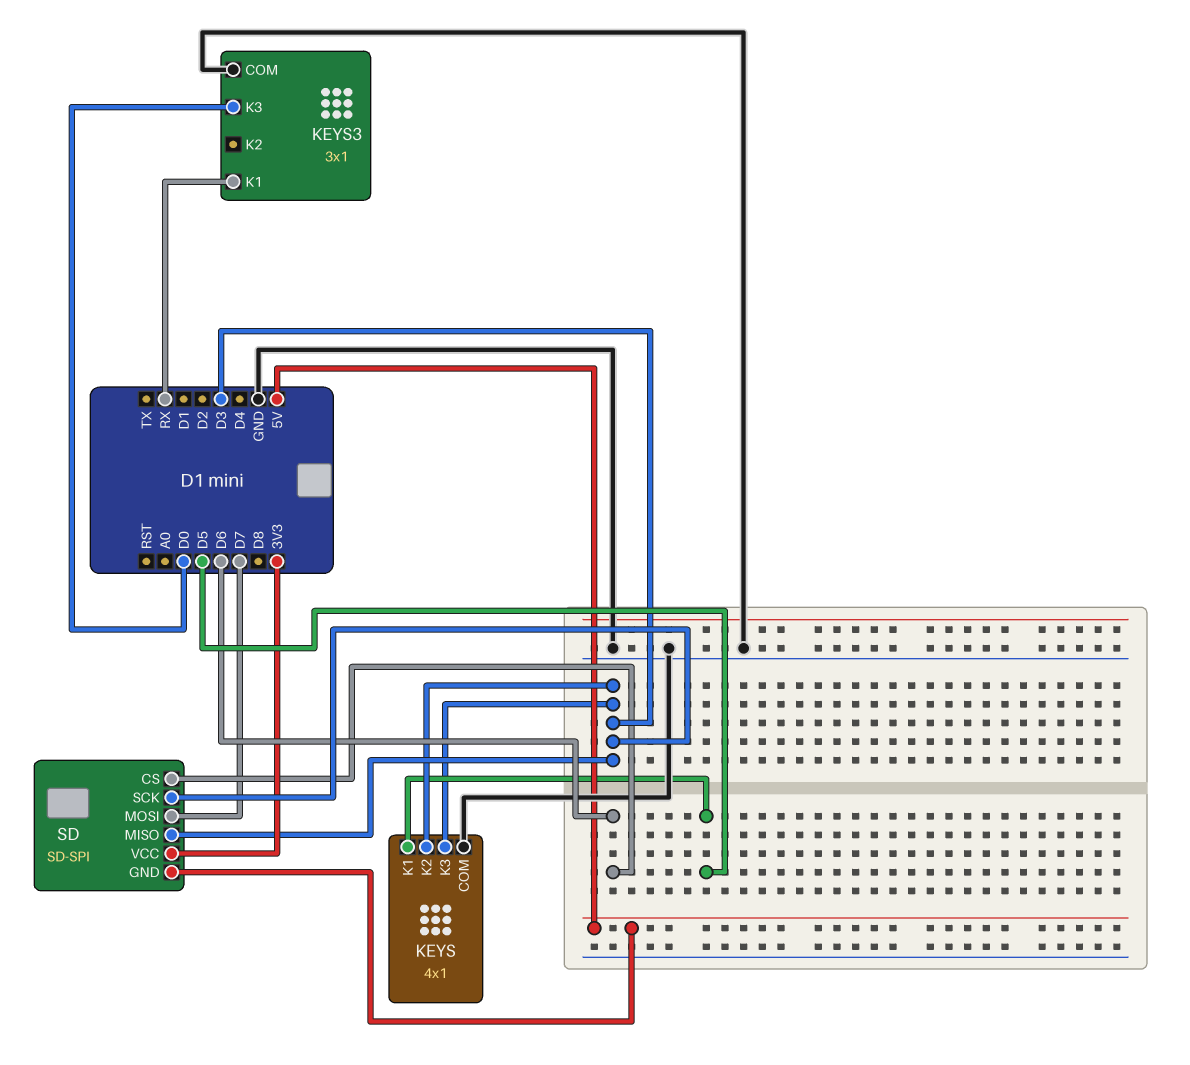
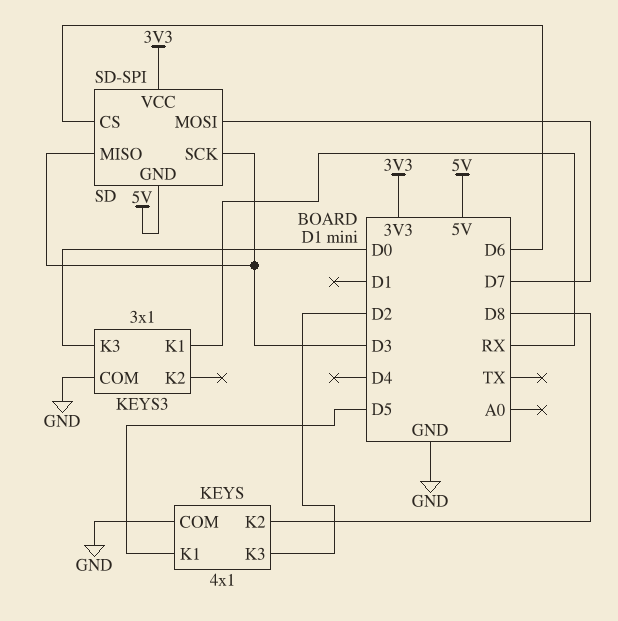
KEYS pin K2: D3 -> D8
KEYS pin K3: D3 -> D2

